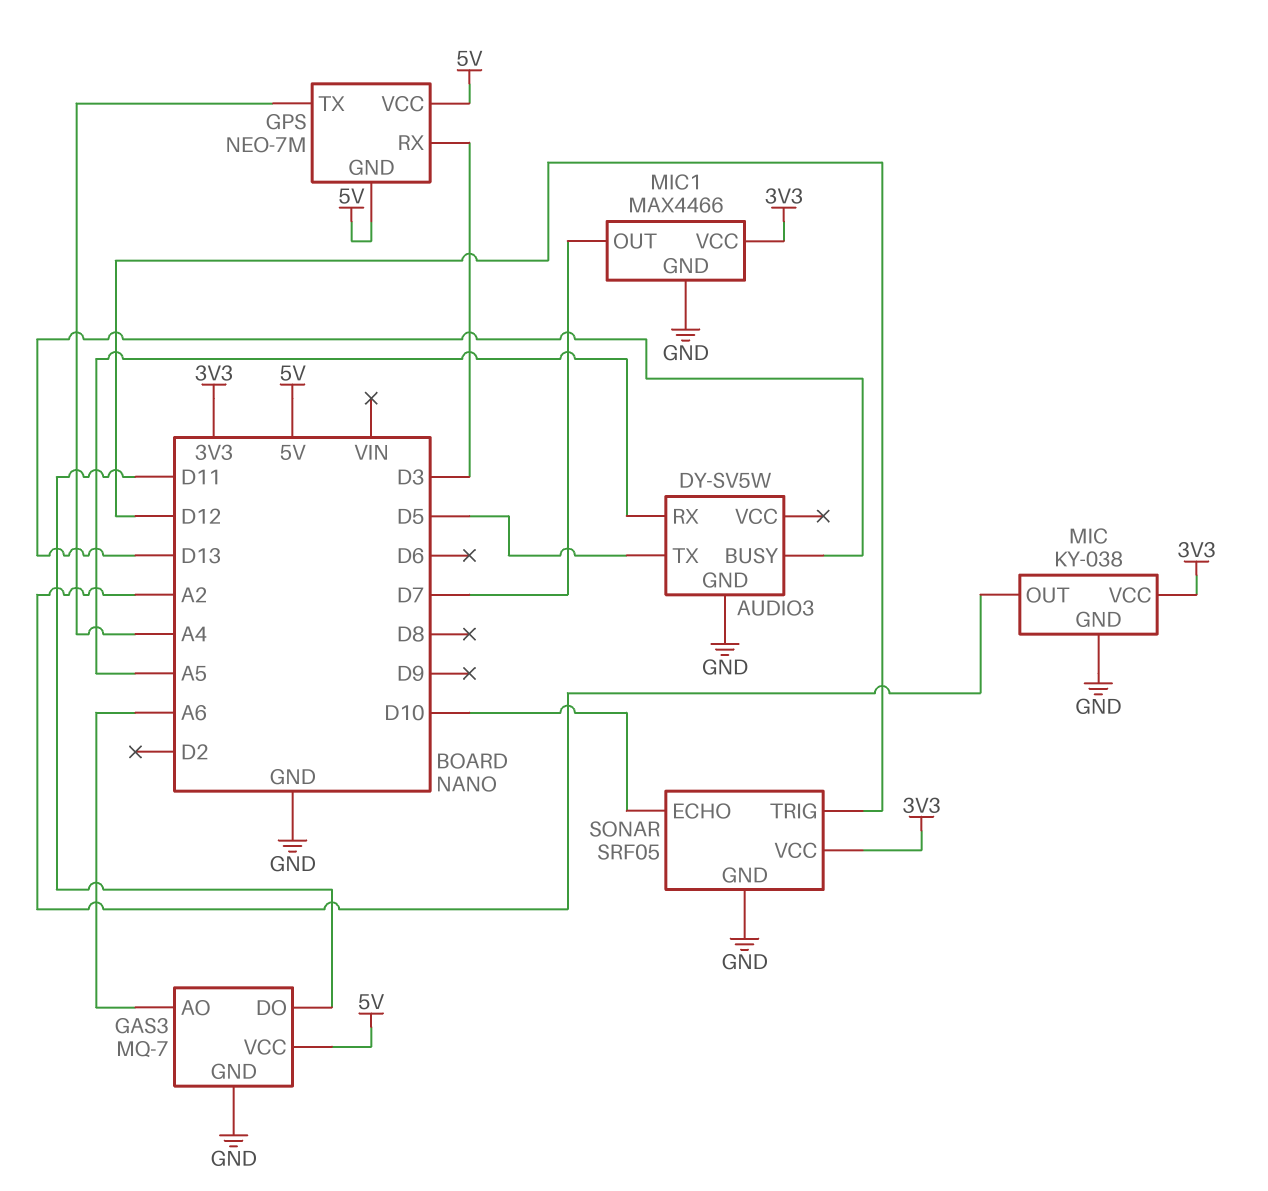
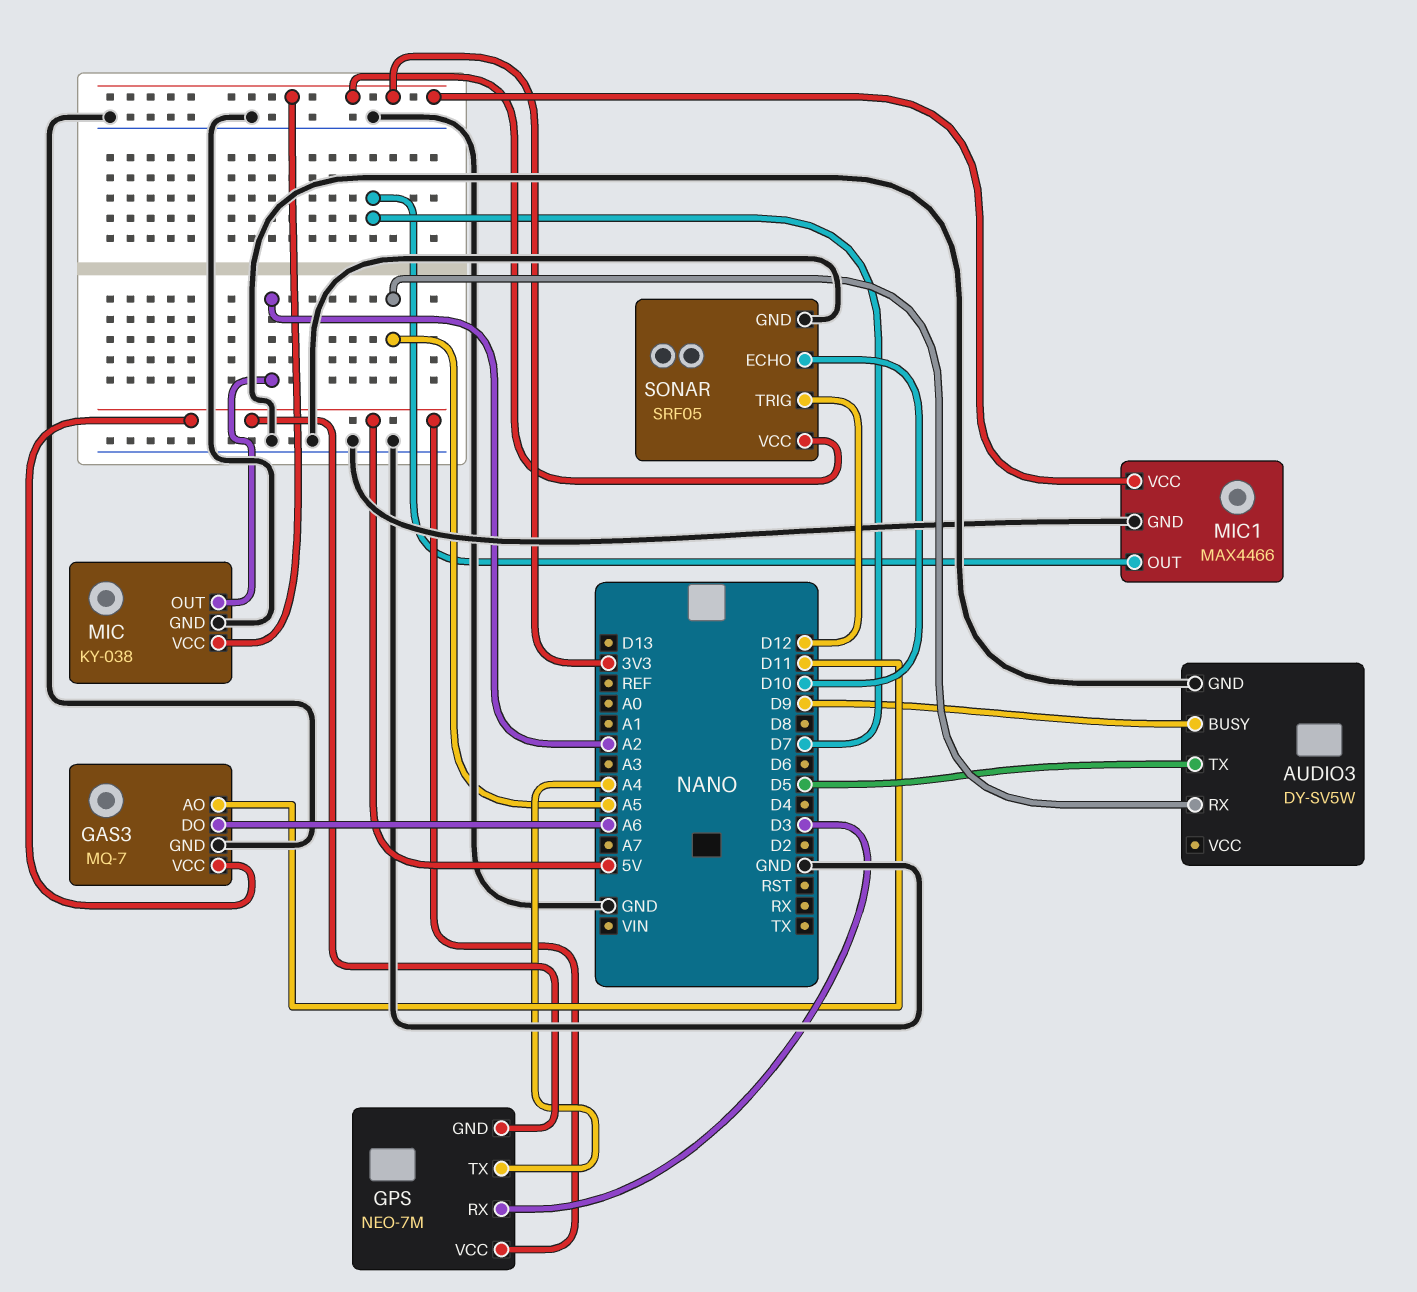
AUDIO3 pin BUSY: D13 -> D9
GAS3 pin AO: A6 -> D11
GAS3 pin DO: D11 -> A6

